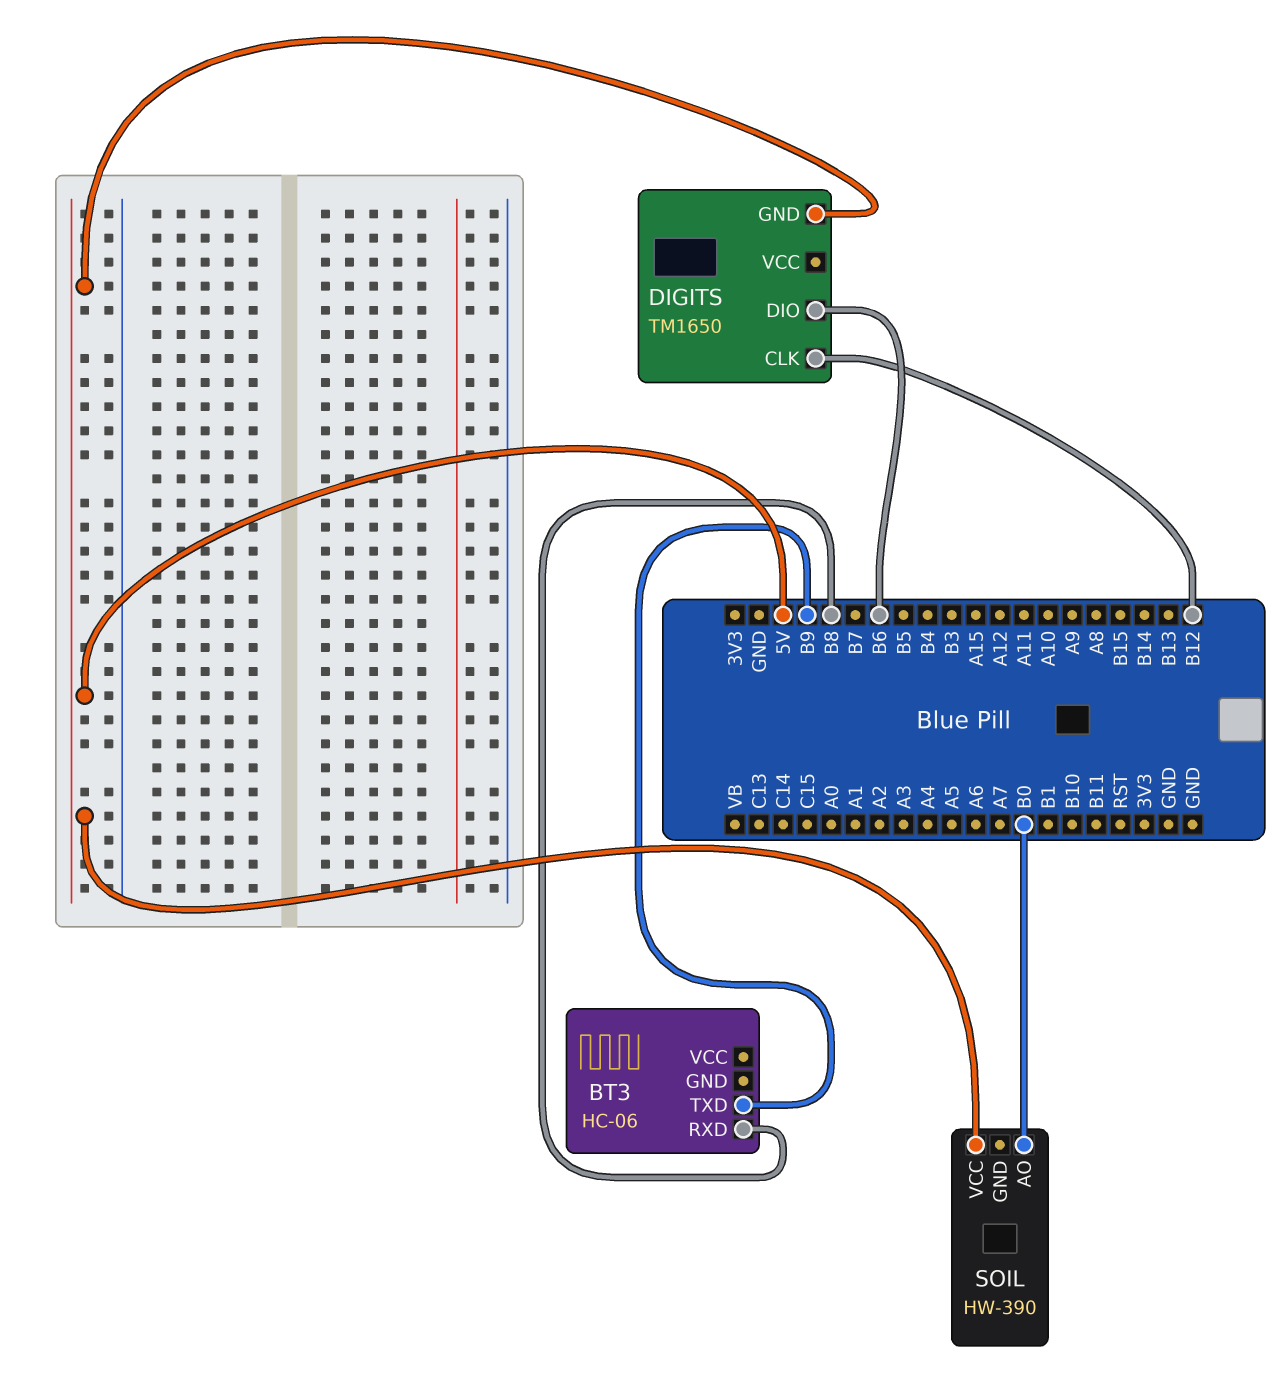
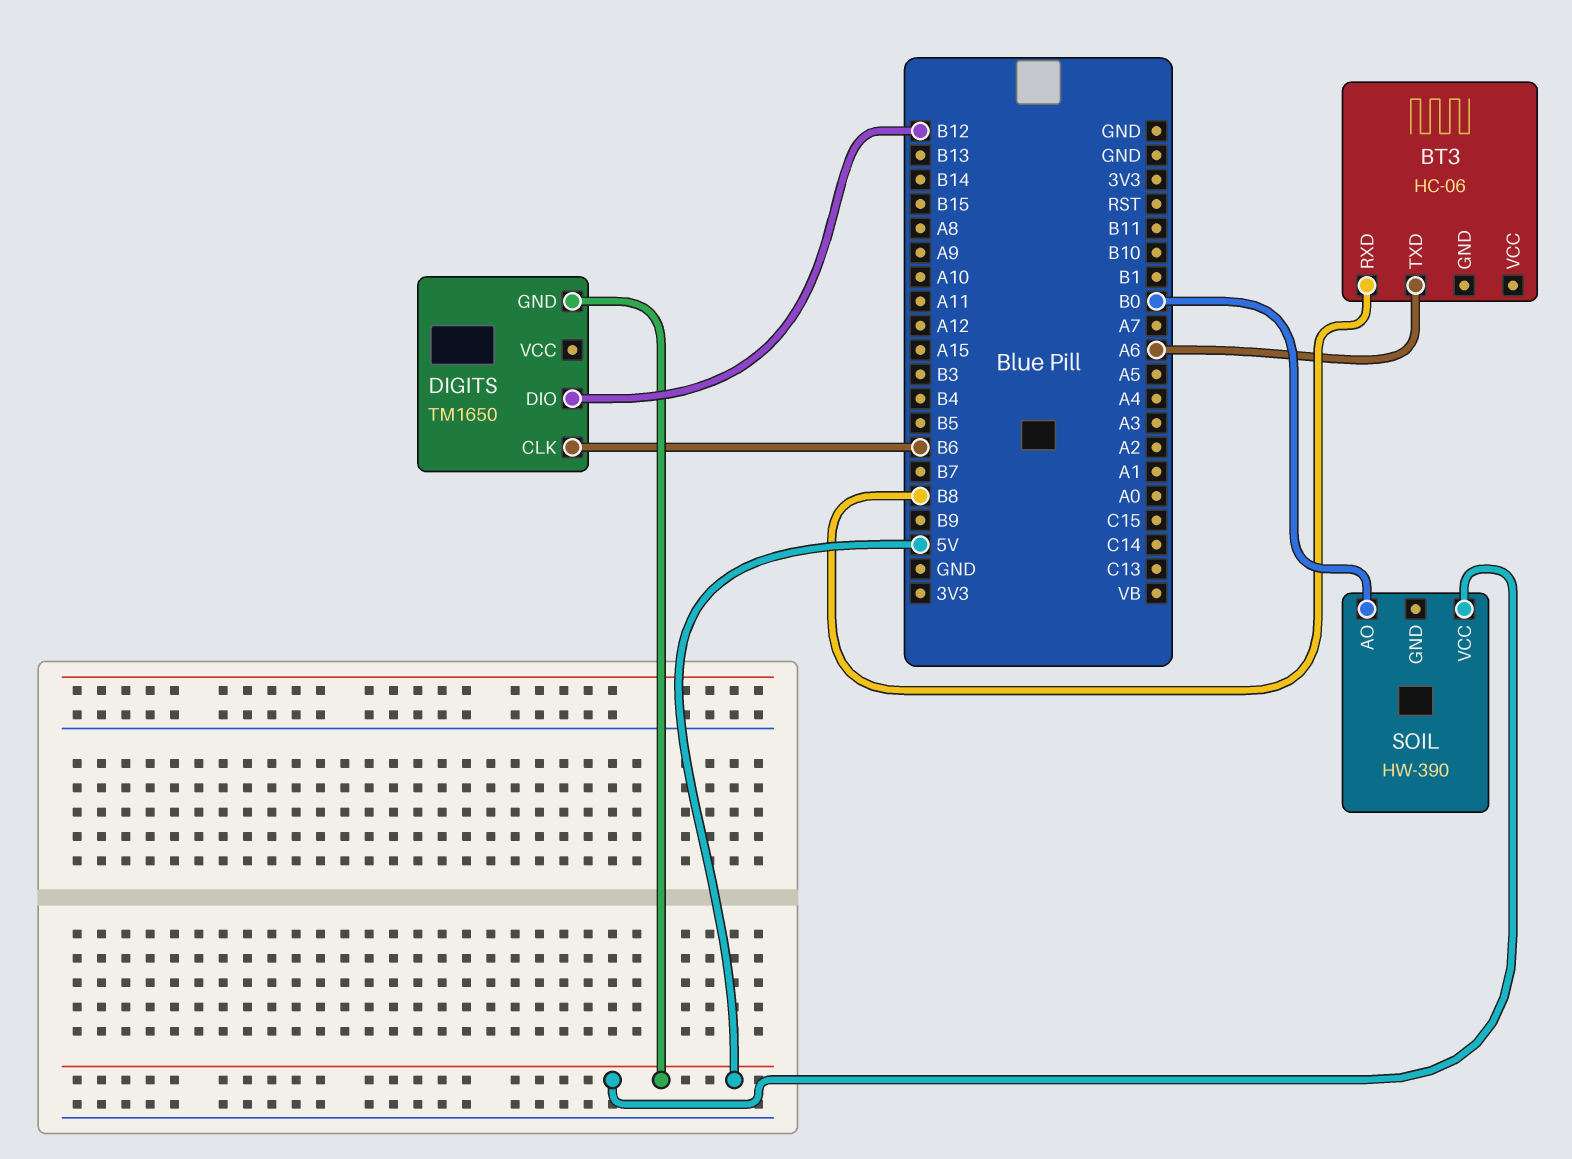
BT3 pin TXD: B9 -> A6
DIGITS pin CLK: B12 -> B6
DIGITS pin DIO: B6 -> B12

